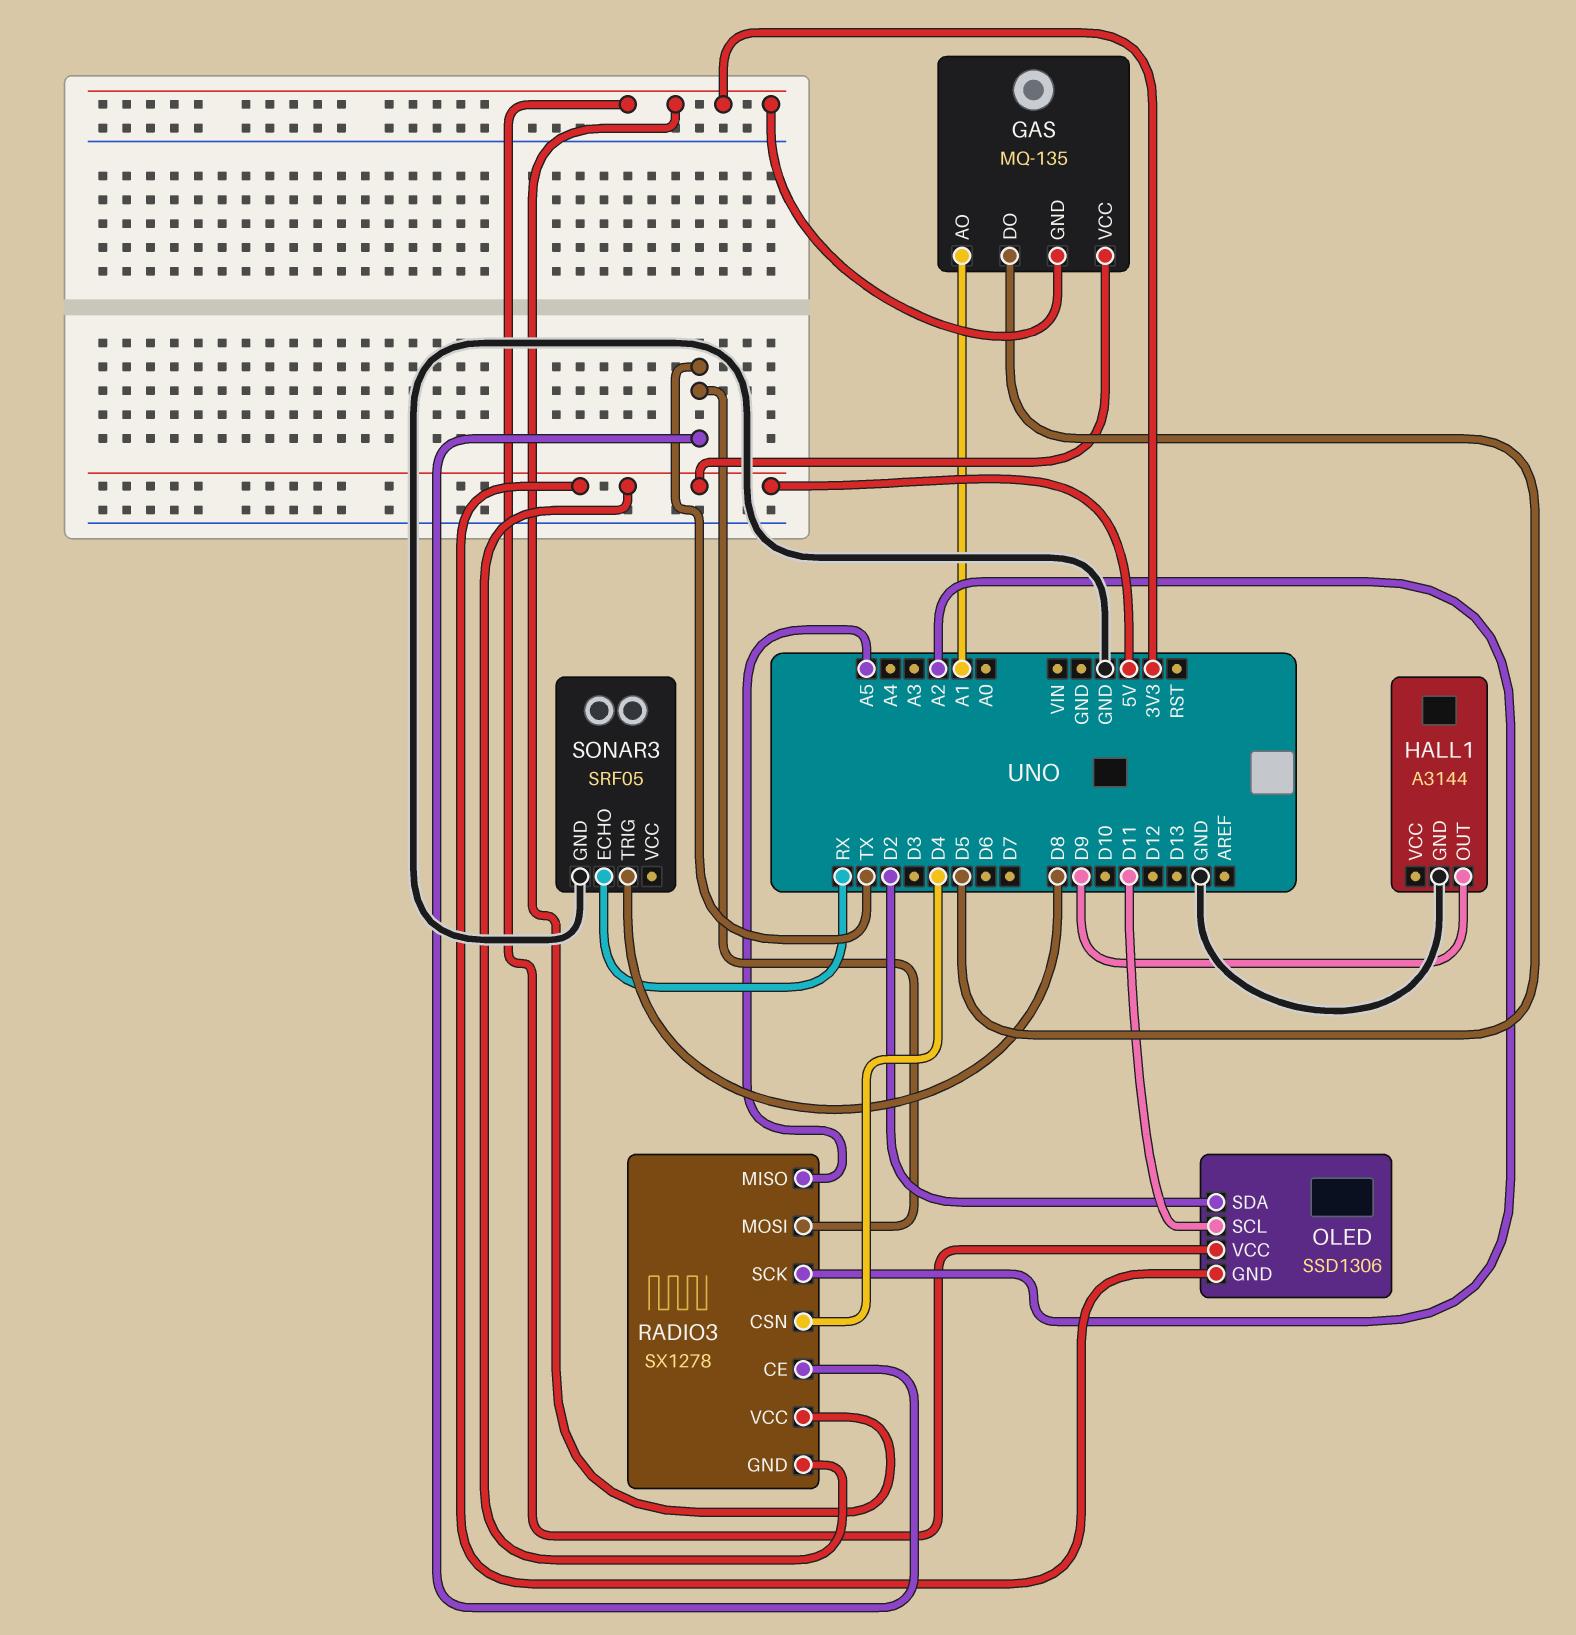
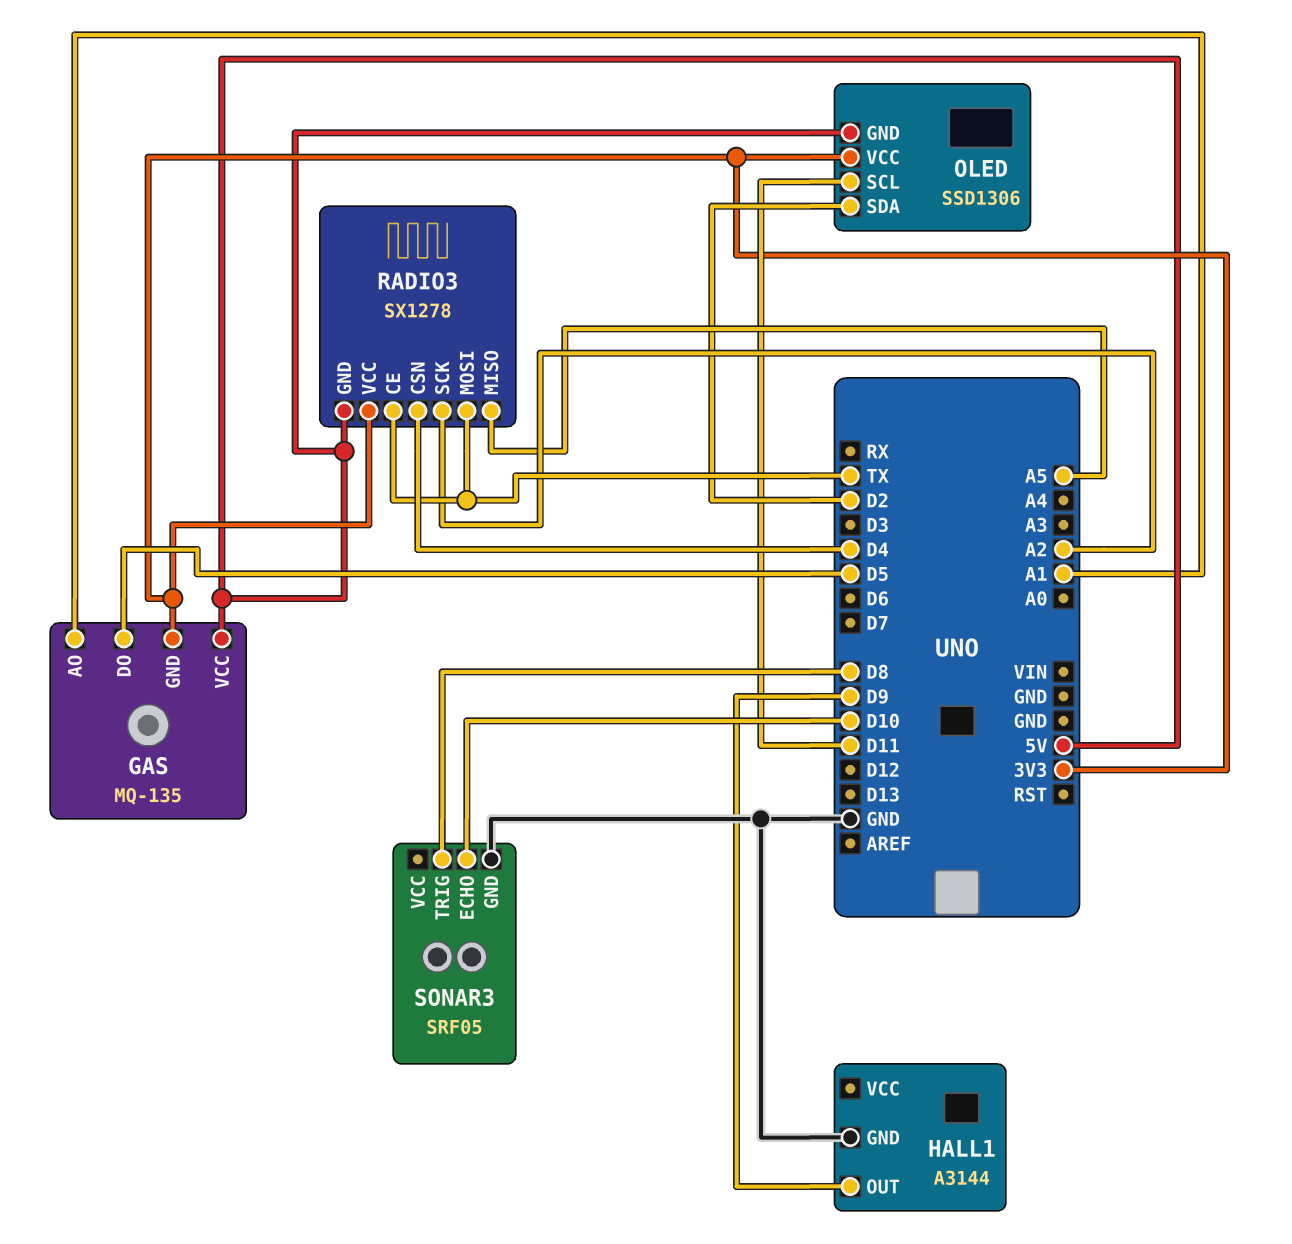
SONAR3 pin ECHO: RX -> D10

